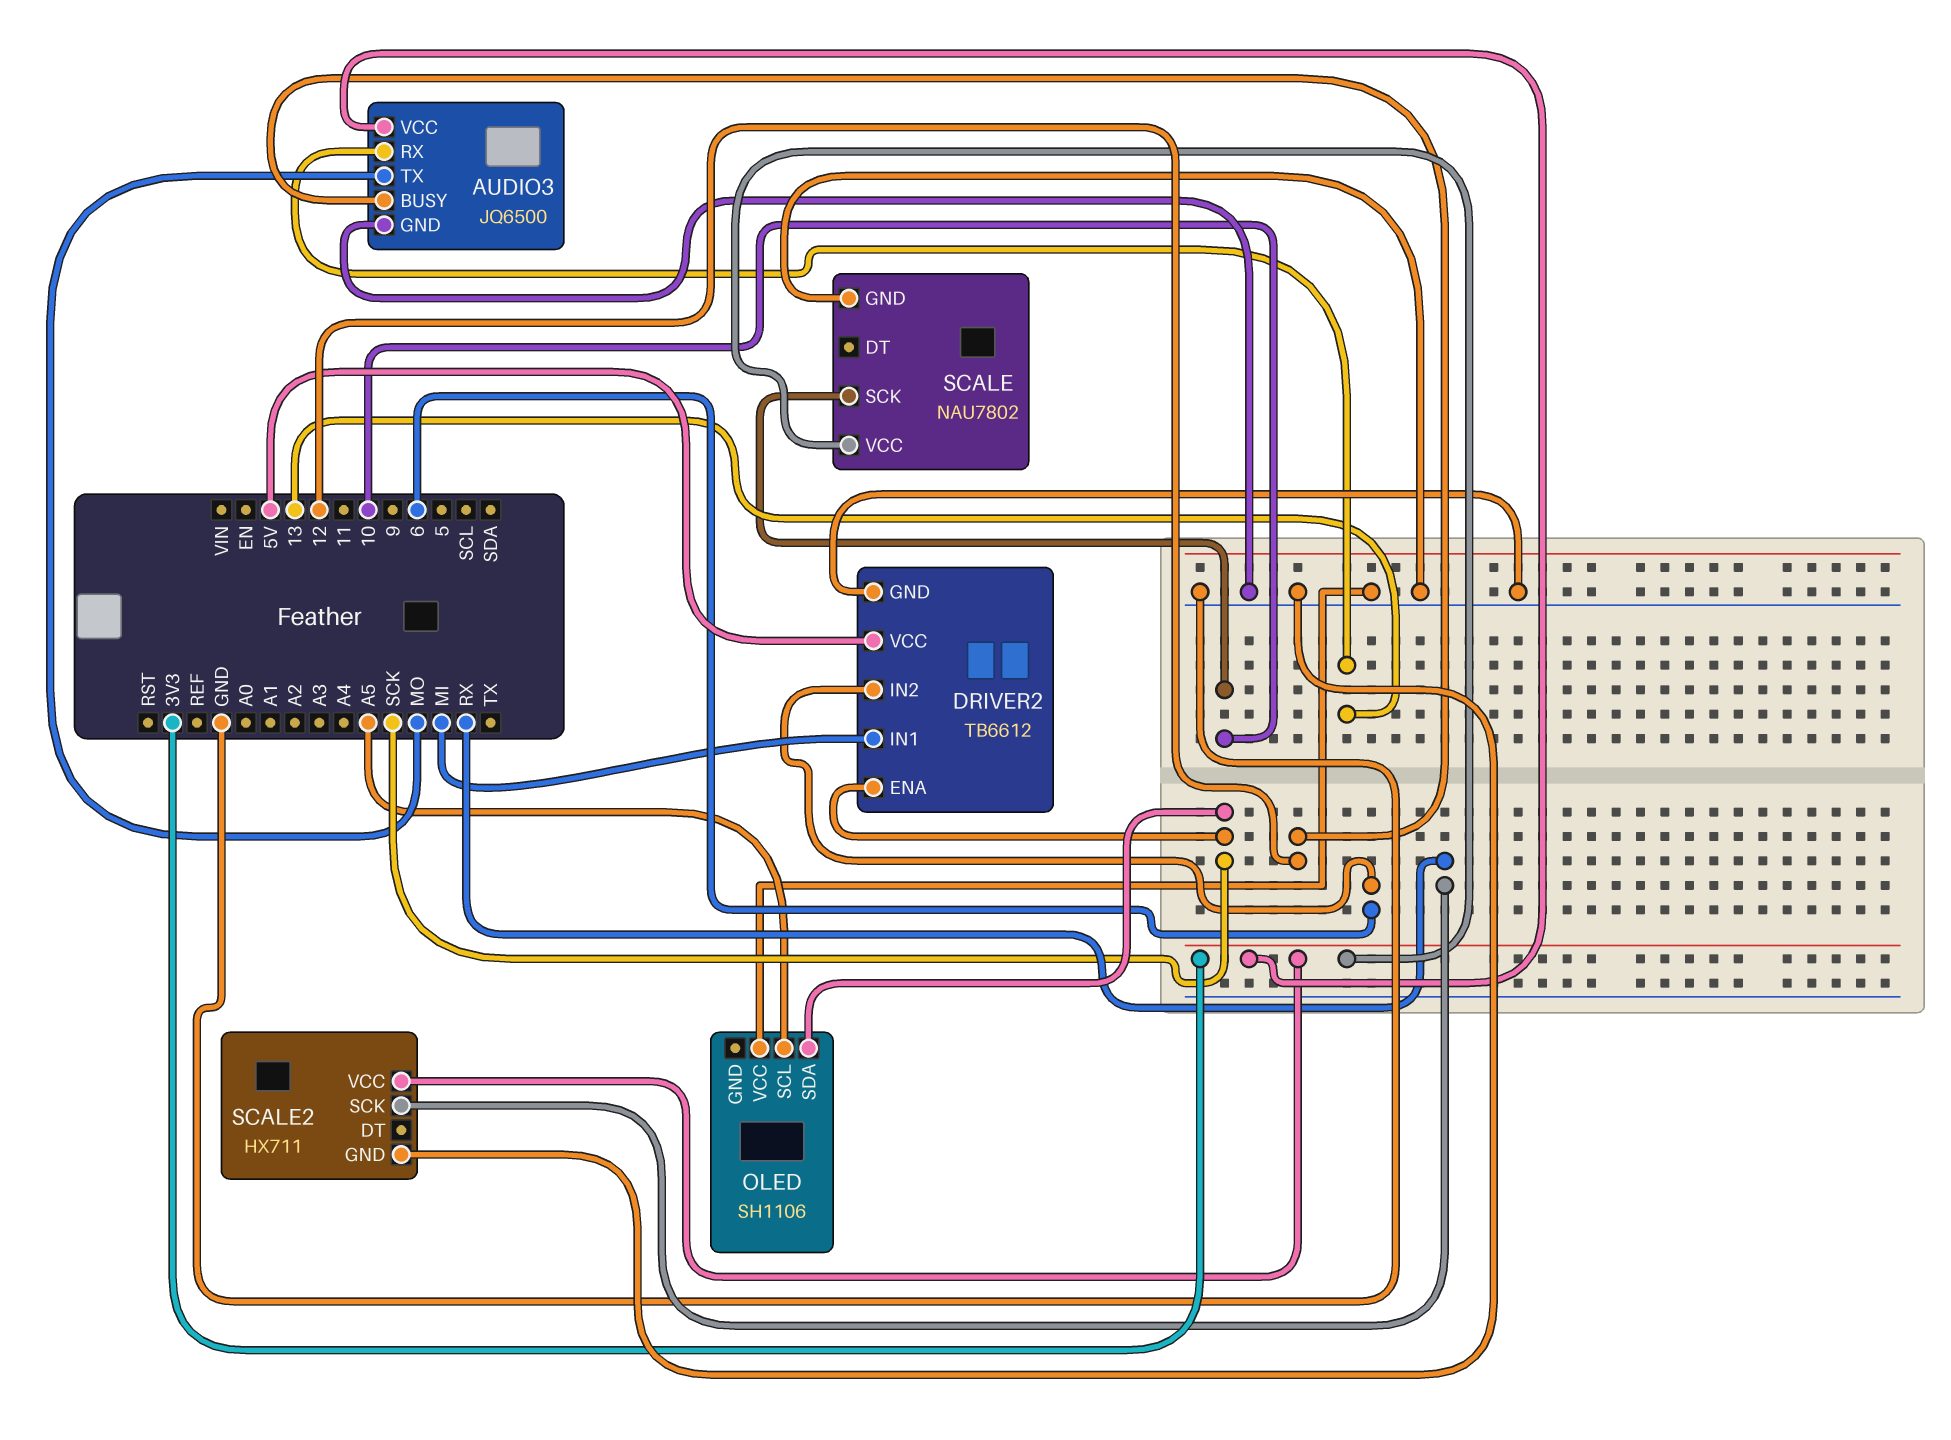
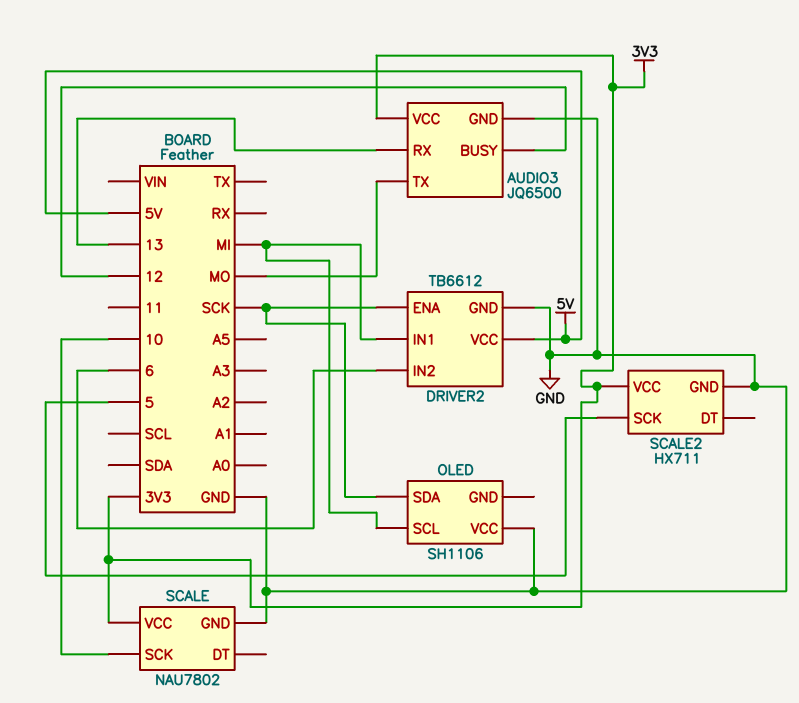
OLED pin SCL: A5 -> MI
SCALE2 pin SCK: RX -> 5

